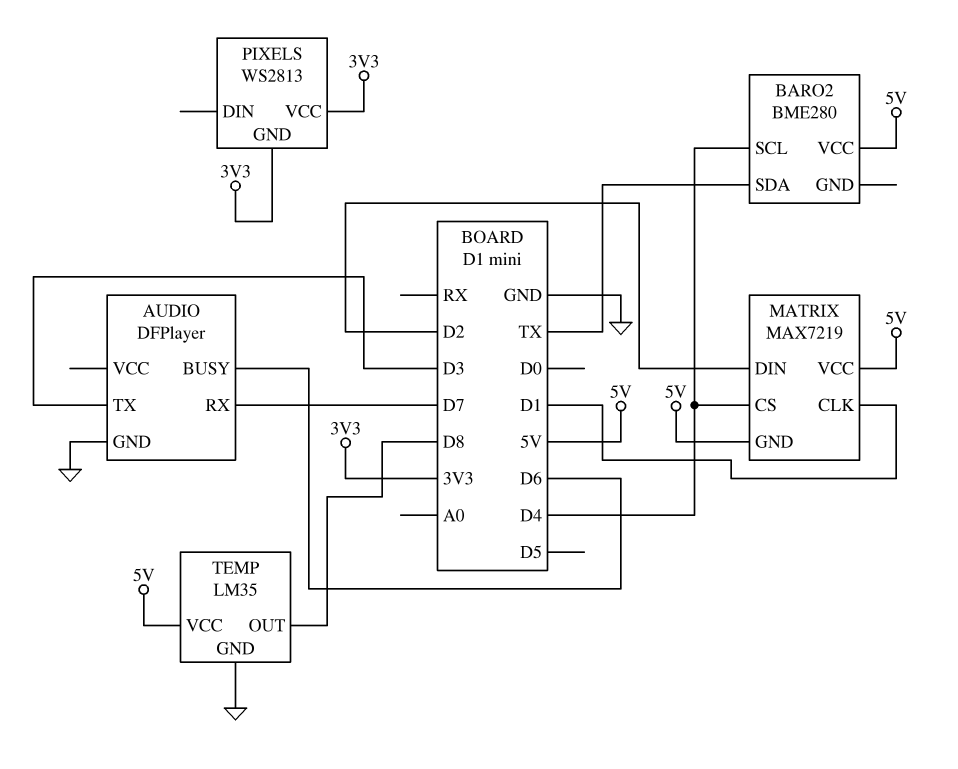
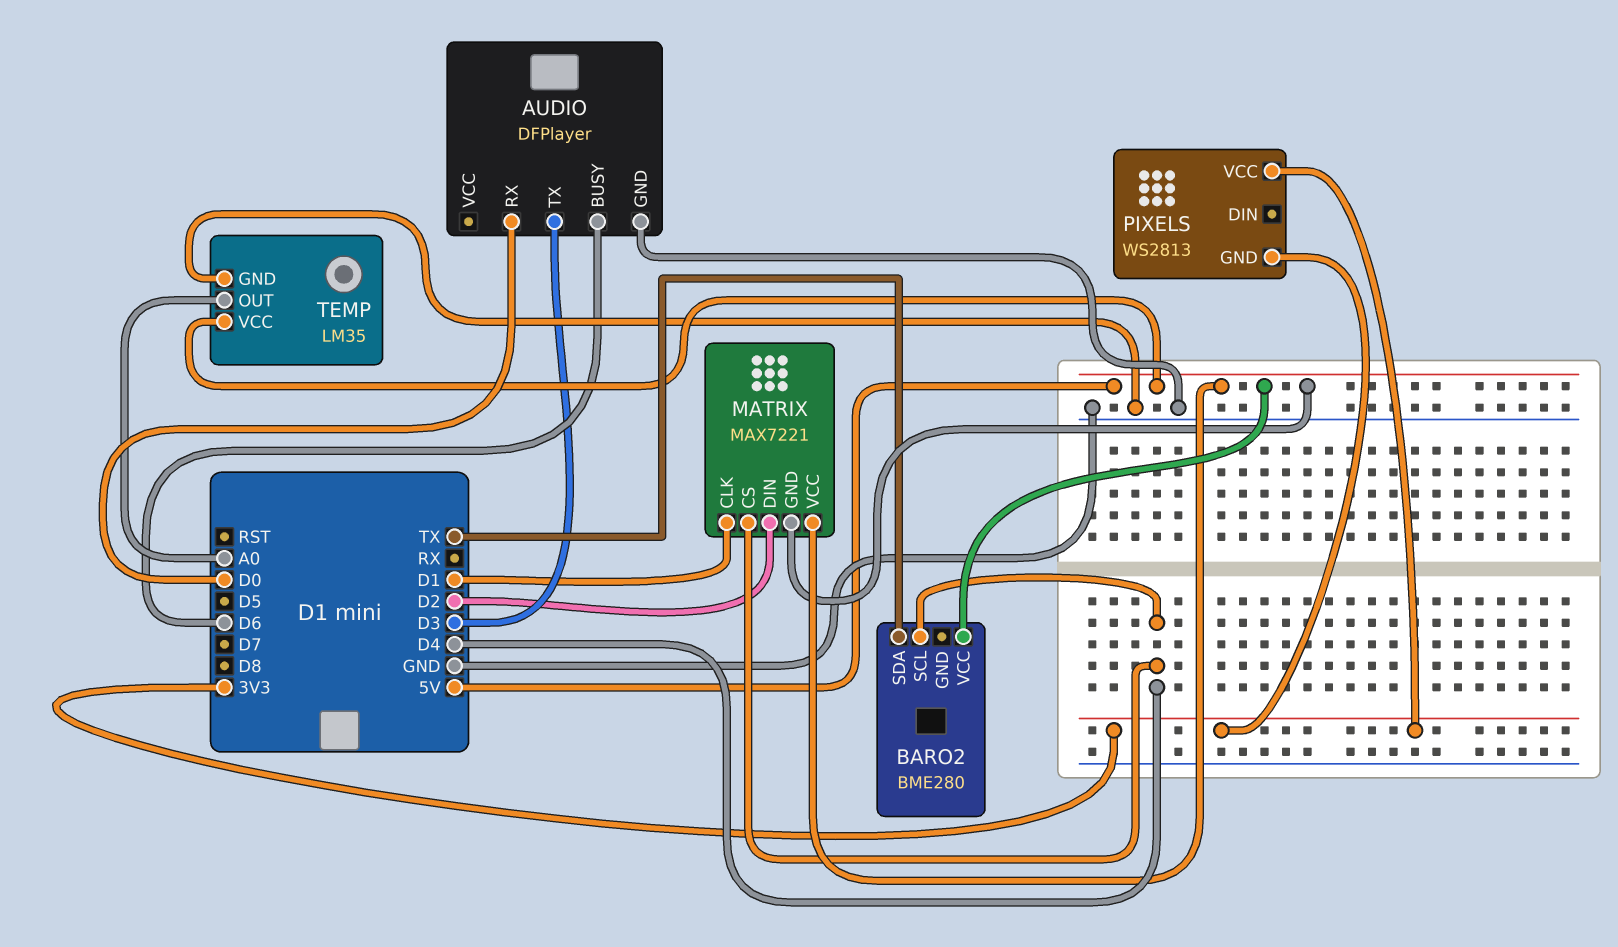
AUDIO pin RX: D7 -> D0
MATRIX: MAX7219 -> MAX7221
TEMP pin OUT: D8 -> A0

